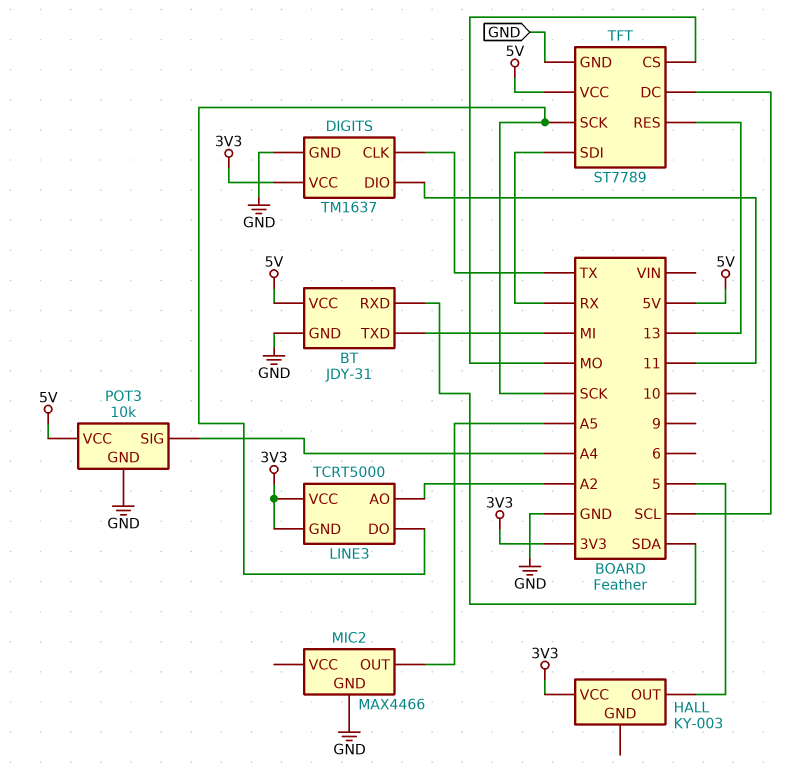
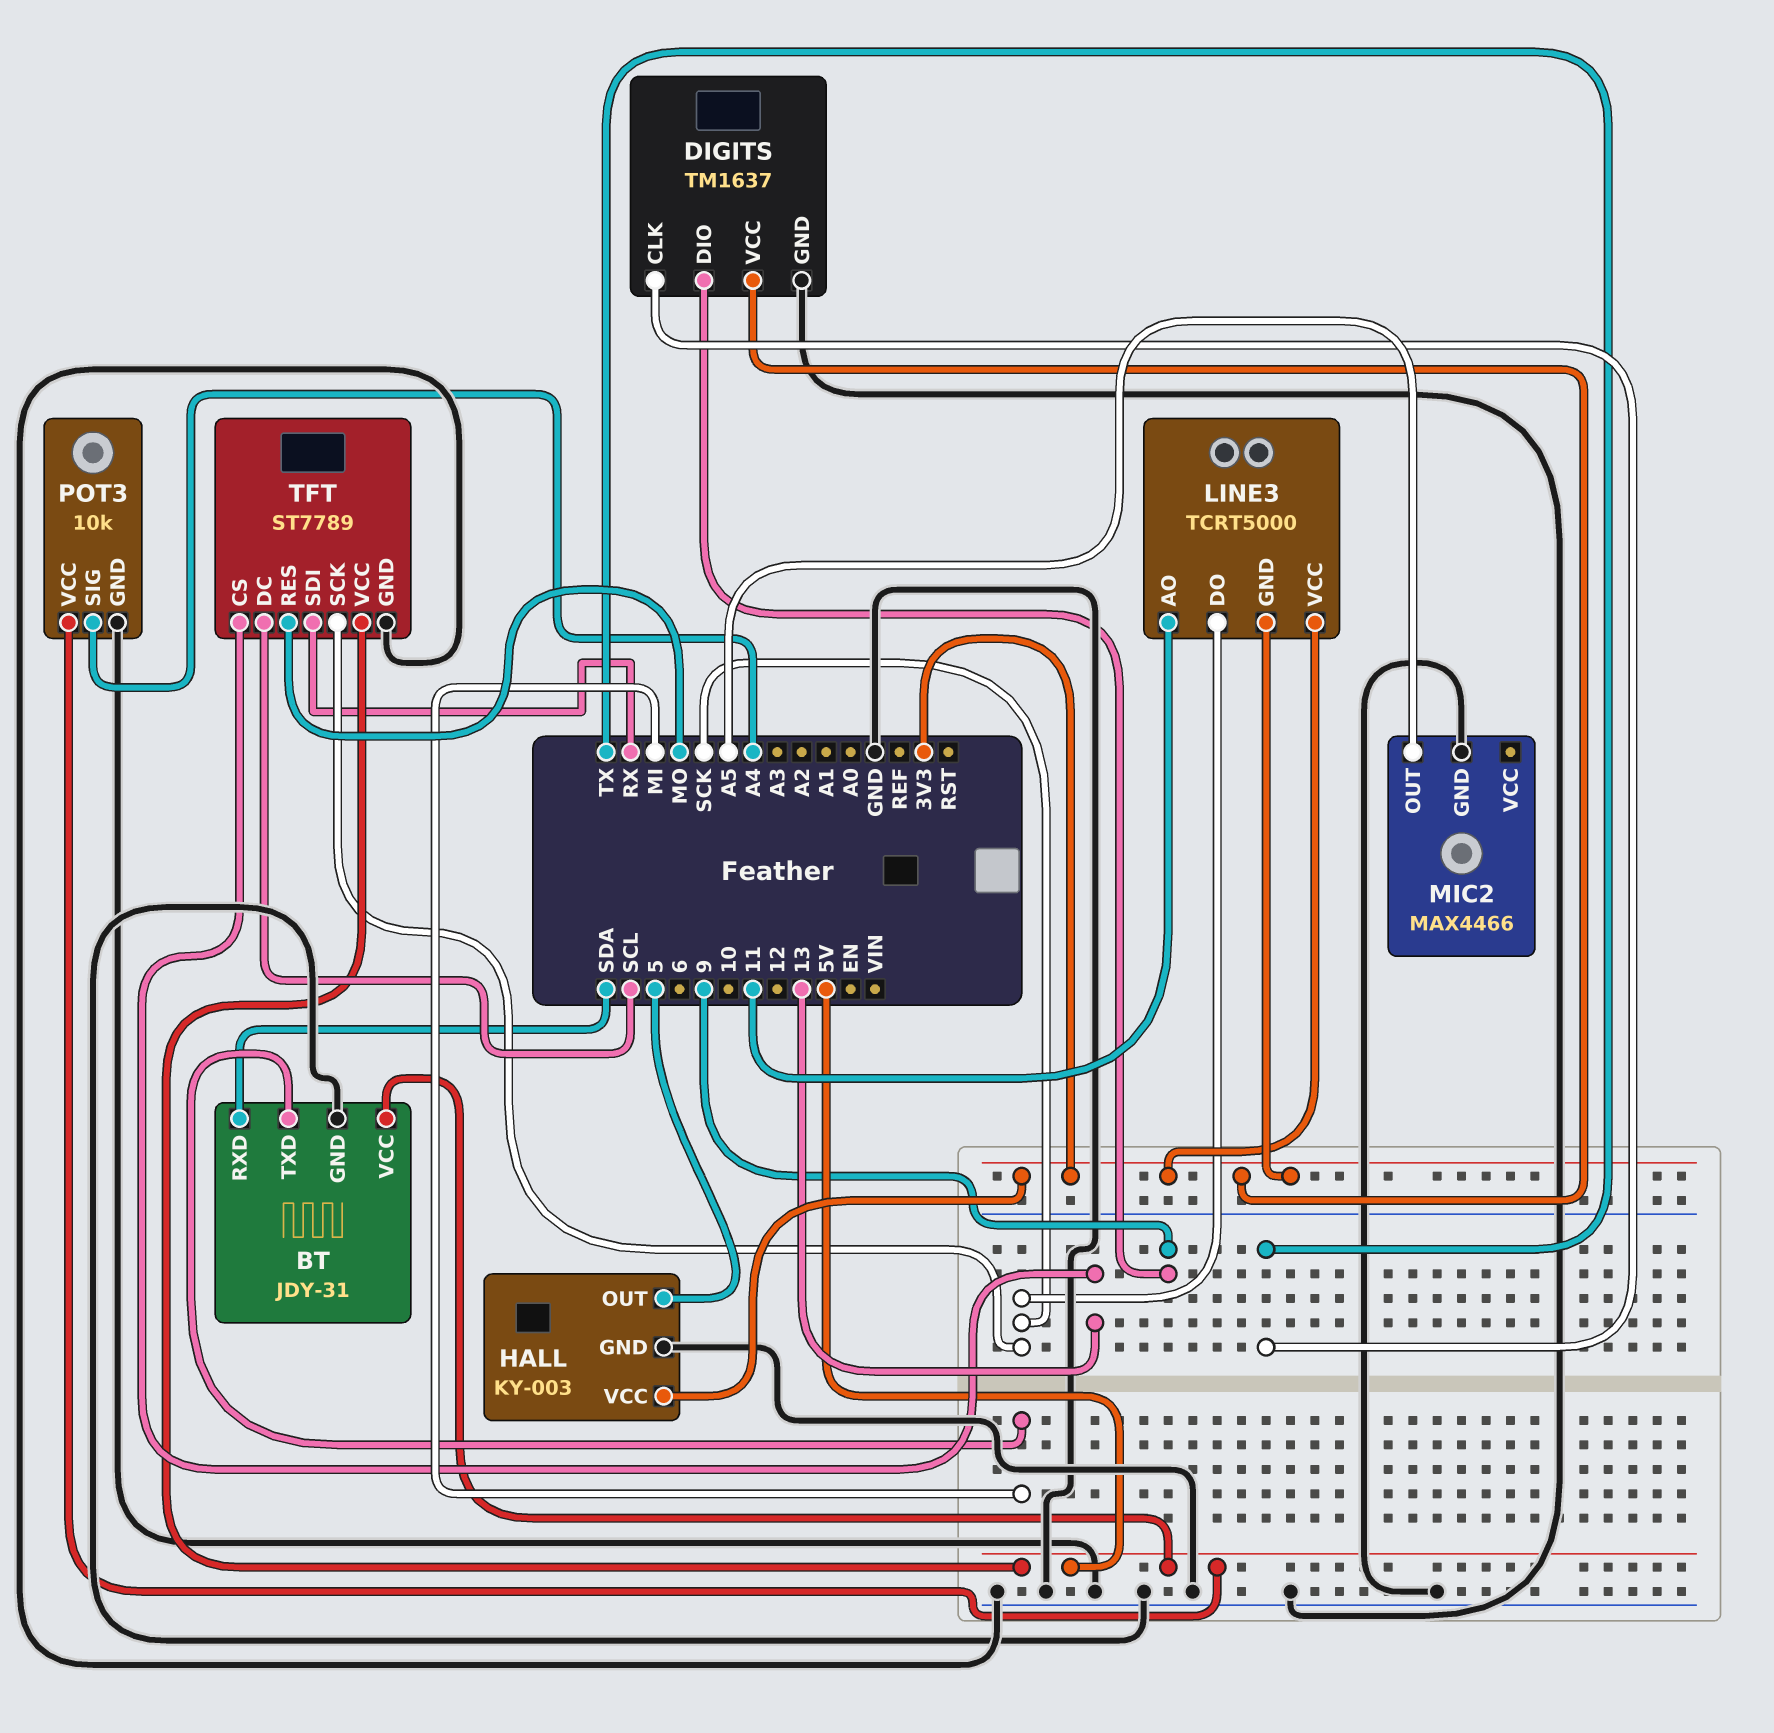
DIGITS pin DIO: 11 -> 9
HALL pin GND: none -> GND
LINE3 pin AO: A2 -> 11
TFT pin CS: MO -> 13
TFT pin RES: 13 -> MO

